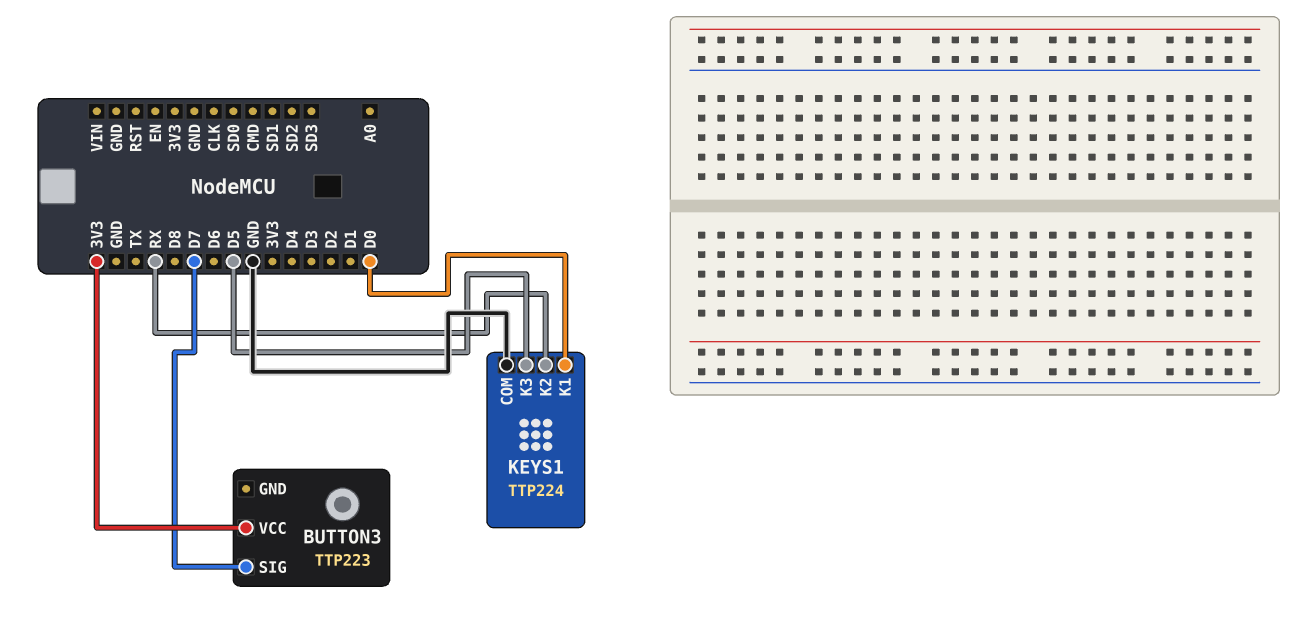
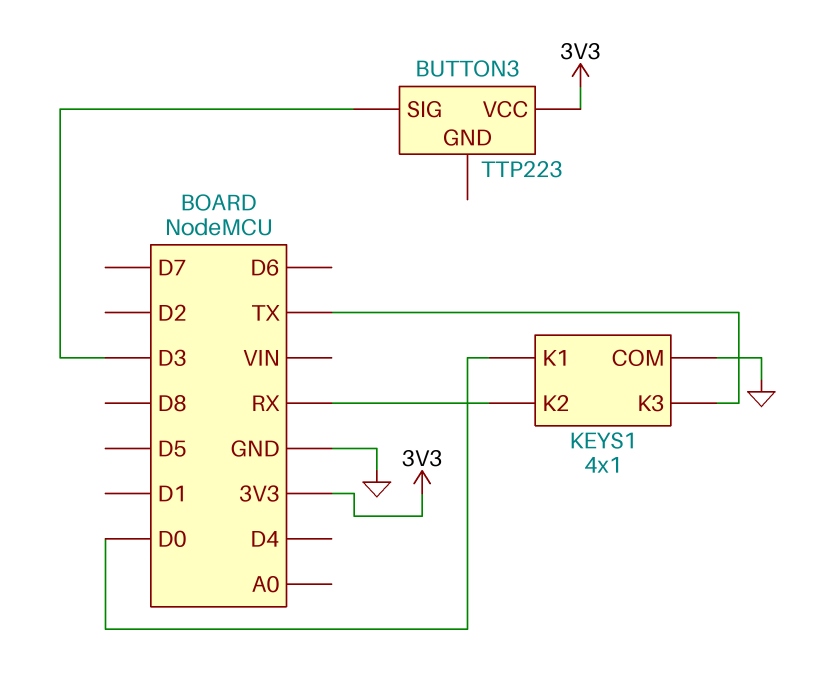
BUTTON3 pin SIG: D7 -> D3
KEYS1: TTP224 -> 4x1
KEYS1 pin K3: D5 -> TX

